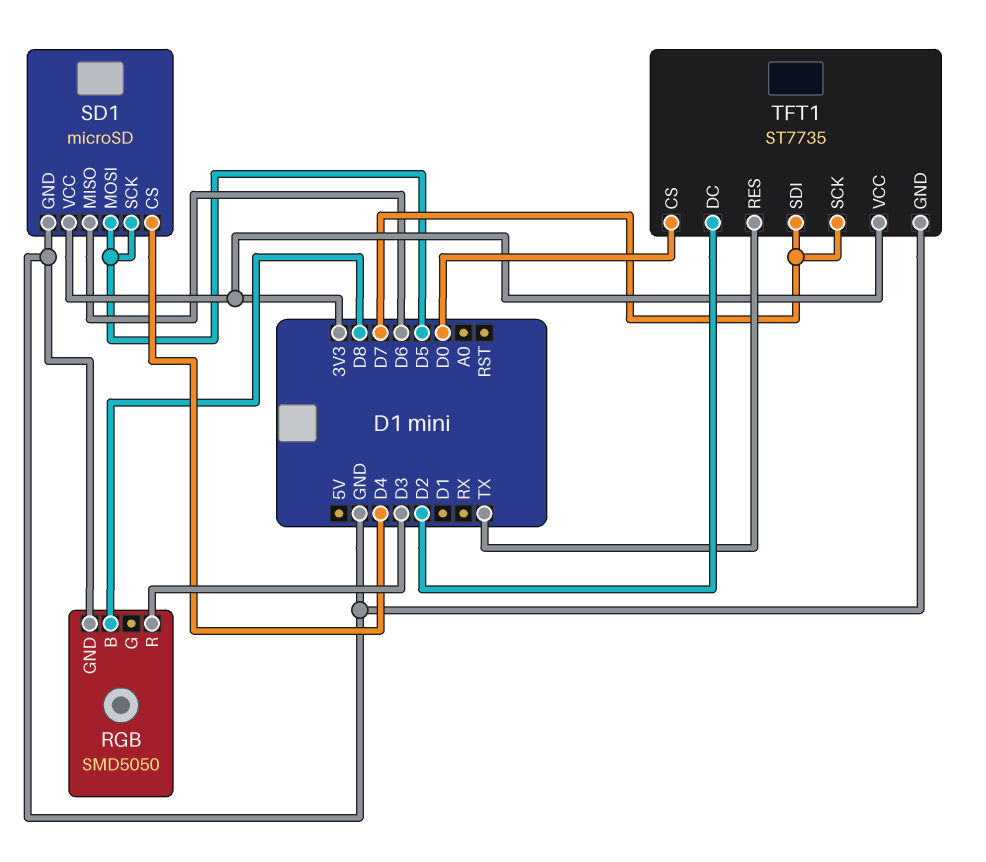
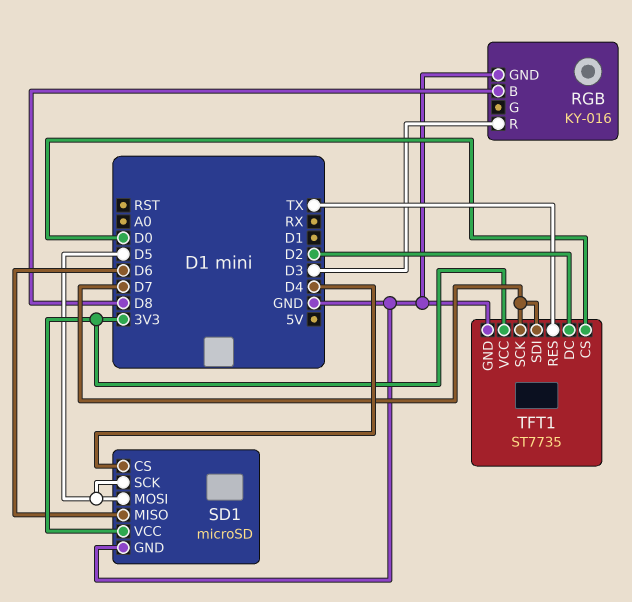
RGB: SMD5050 -> KY-016

